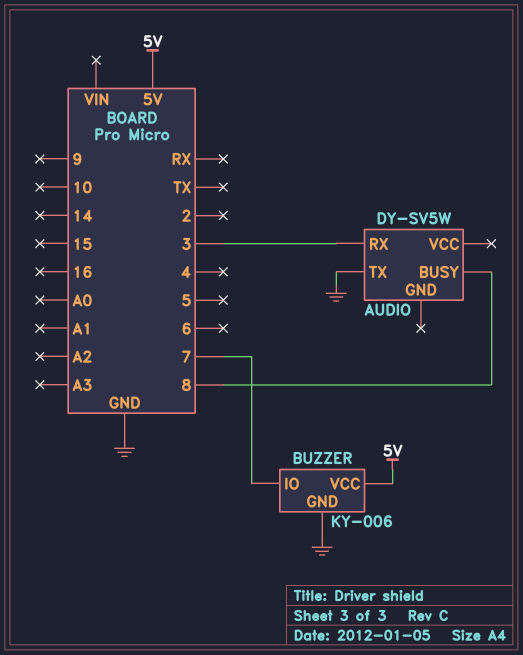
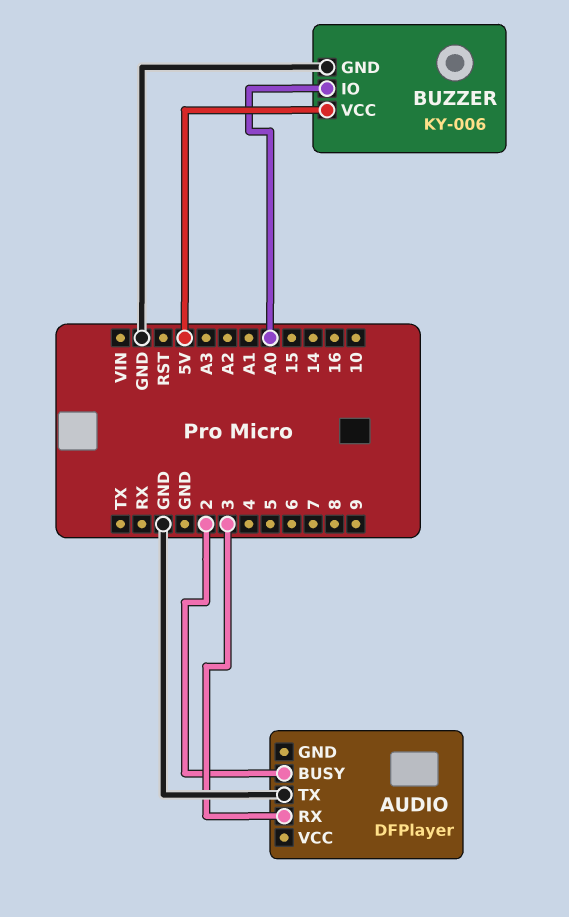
AUDIO: DY-SV5W -> DFPlayer
AUDIO pin BUSY: 8 -> 2
BUZZER pin IO: 7 -> A0

